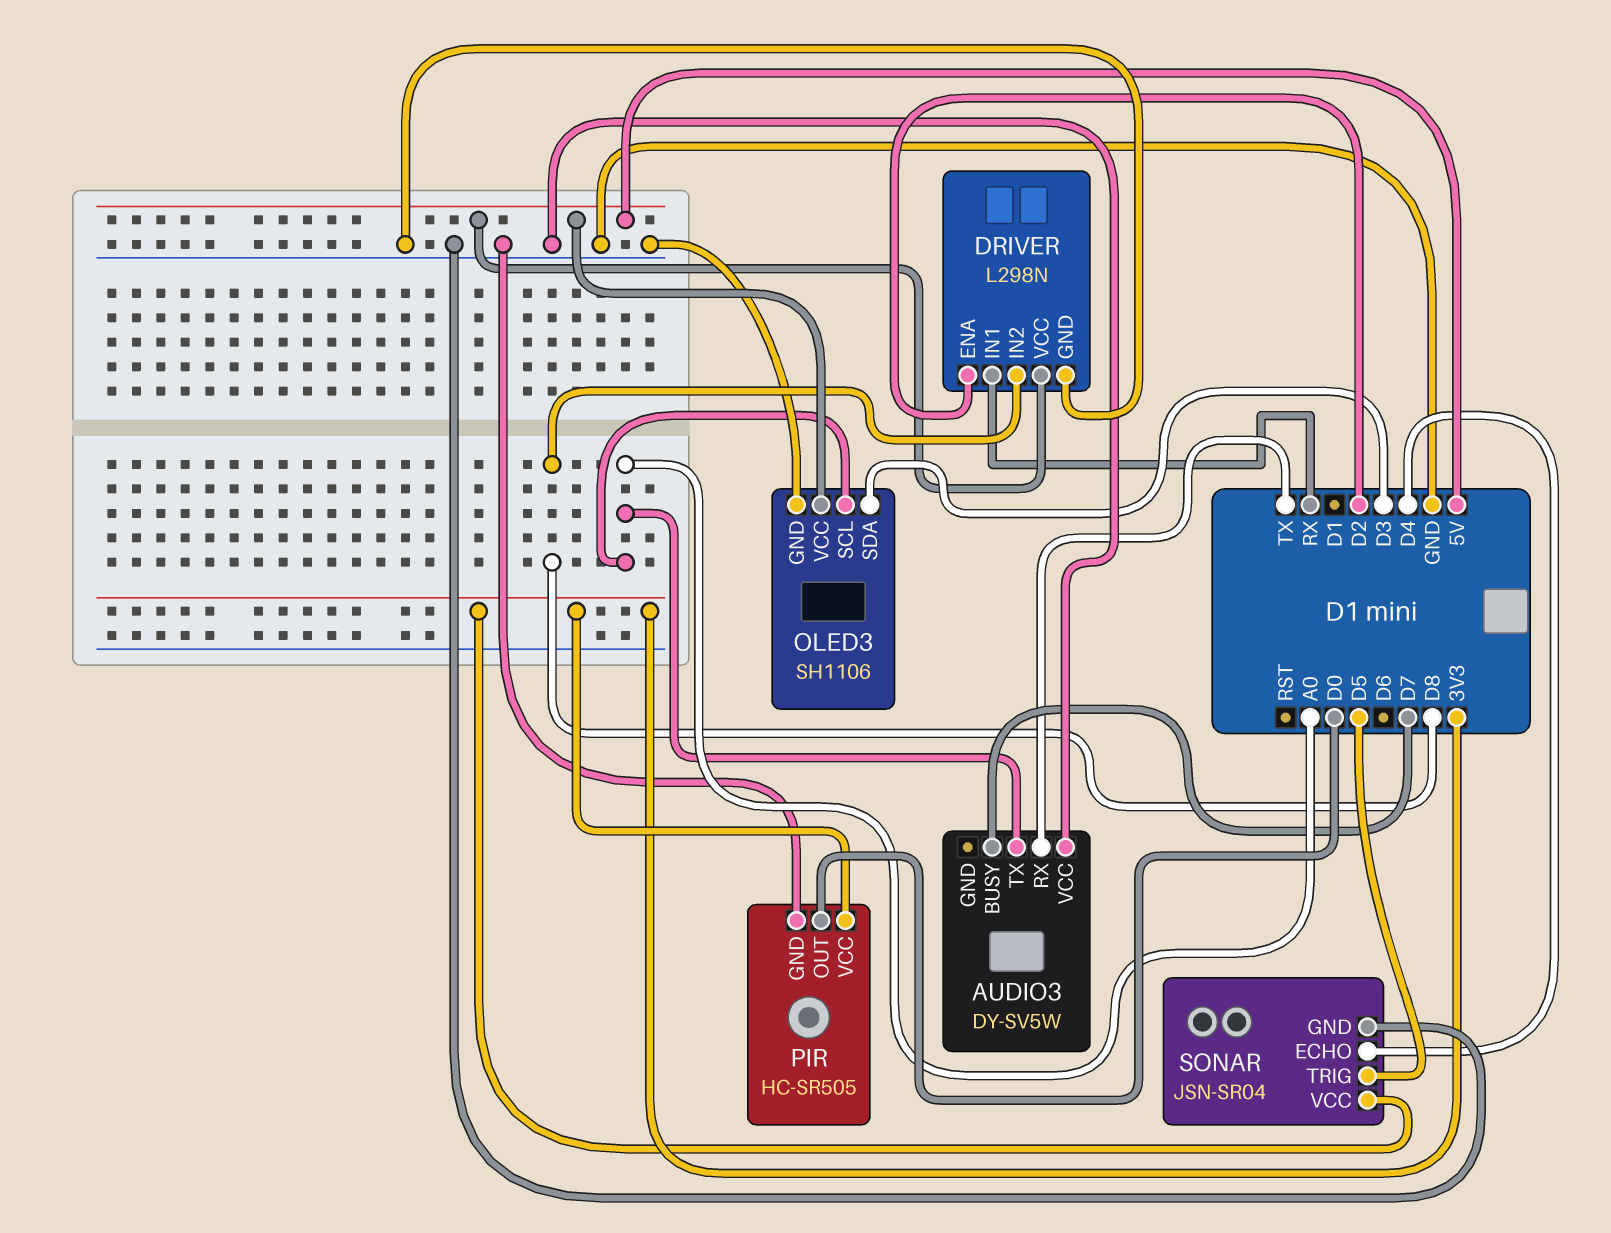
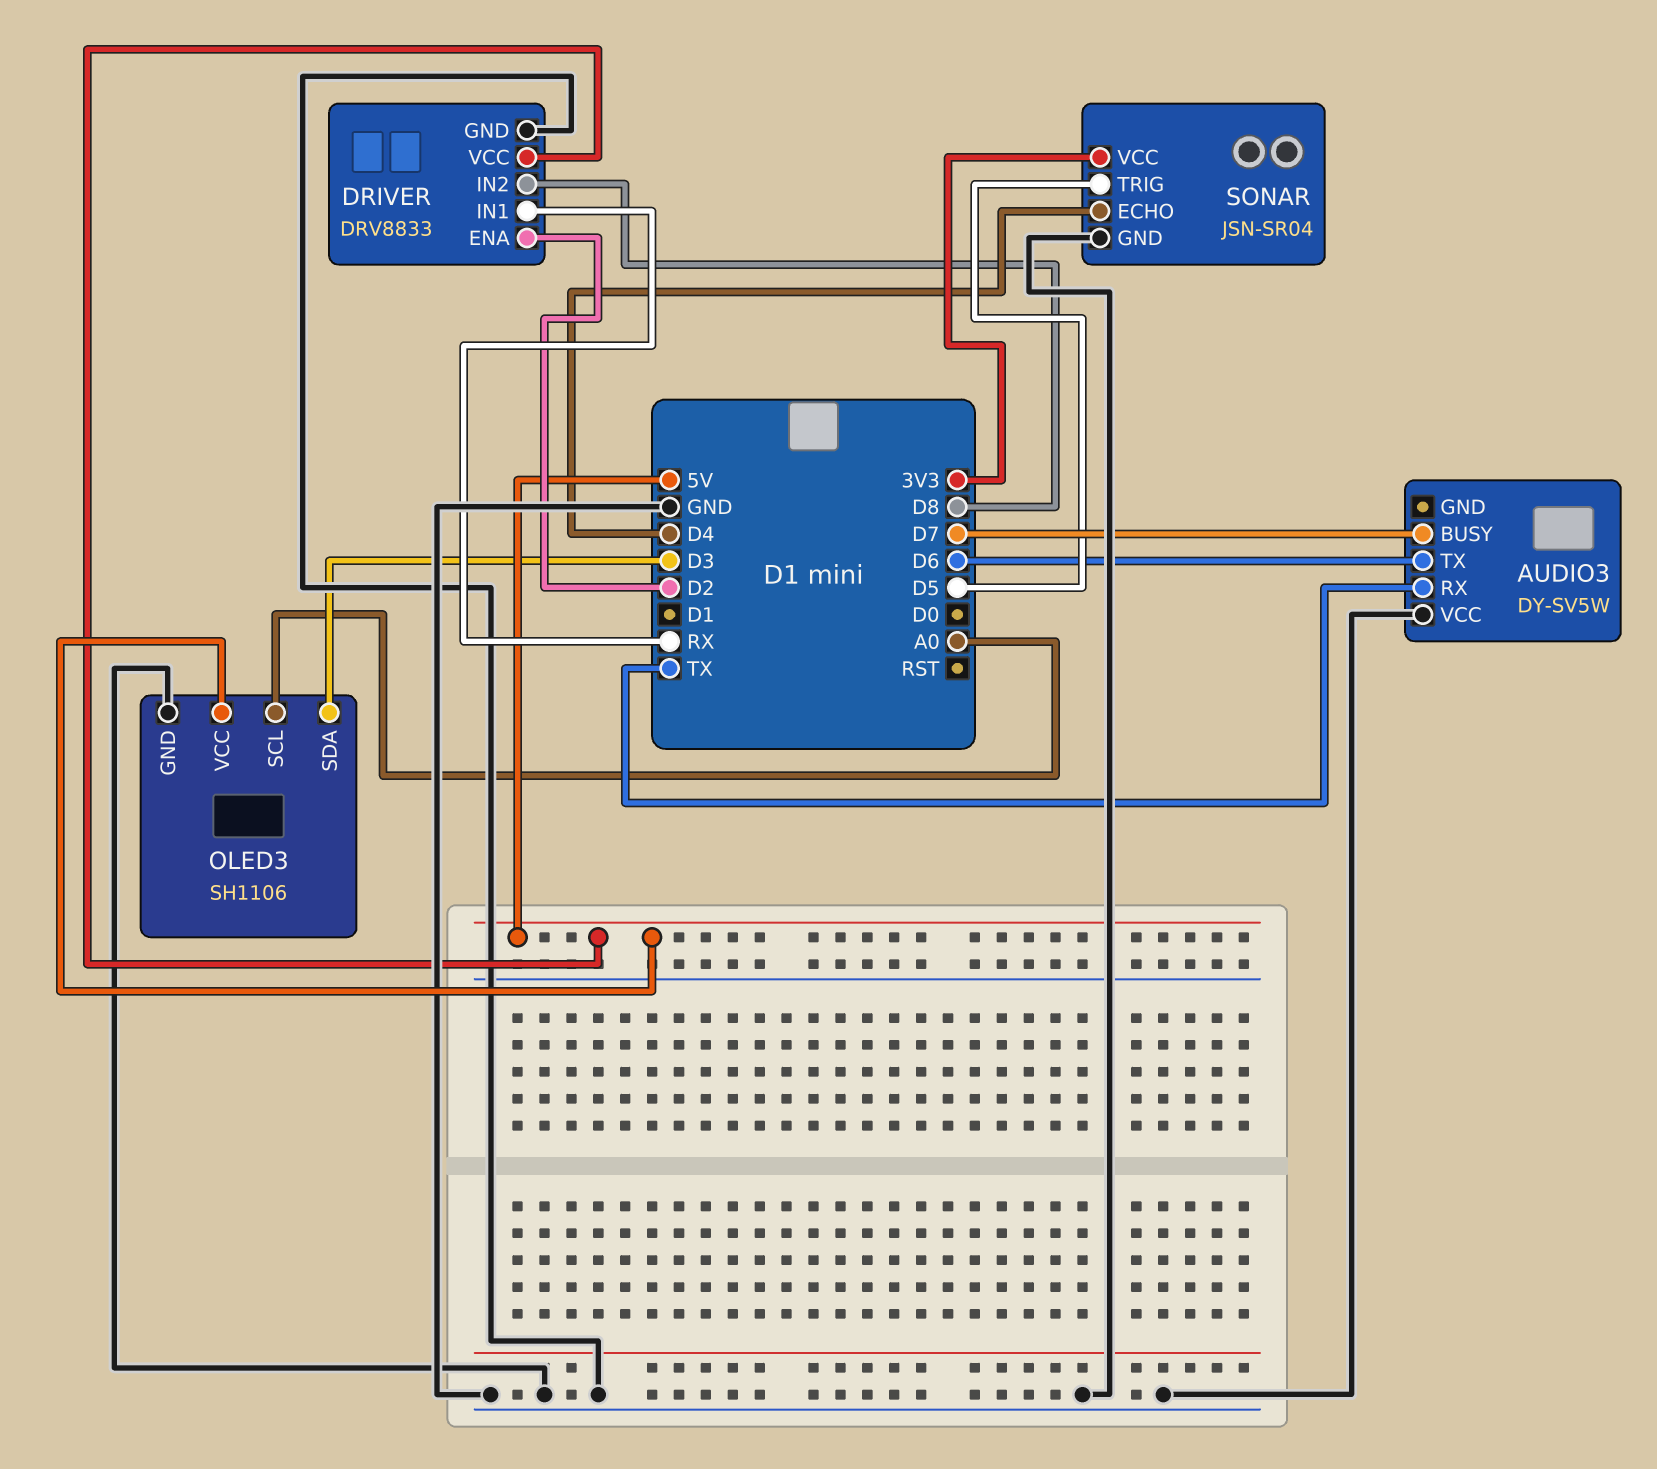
AUDIO3 pin TX: A0 -> D6
DRIVER: L298N -> DRV8833
PIR: HC-SR505 -> none
PIR pin GND: GND -> none
PIR pin OUT: D0 -> none
PIR pin VCC: 3V3 -> none

